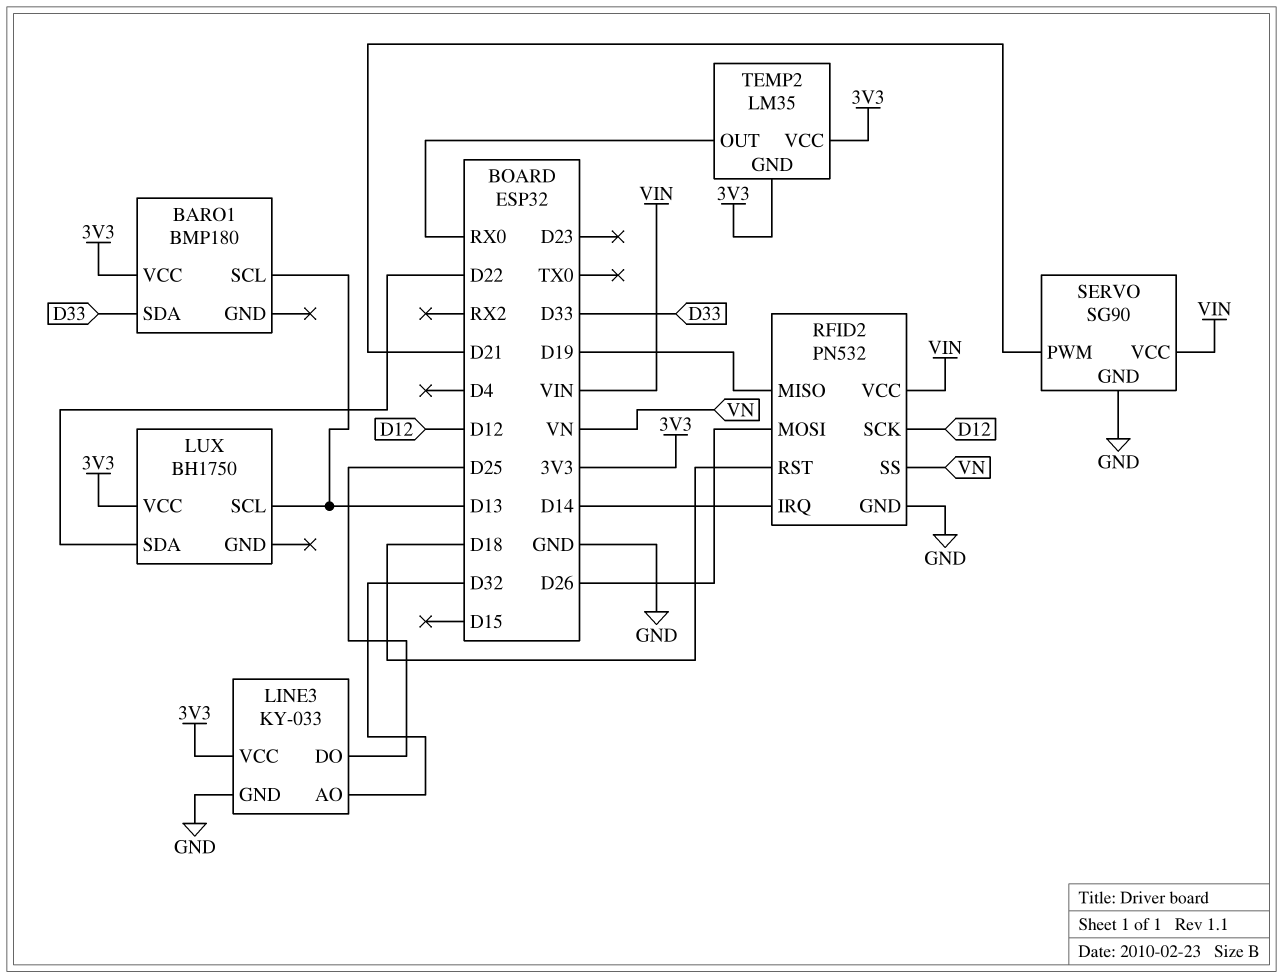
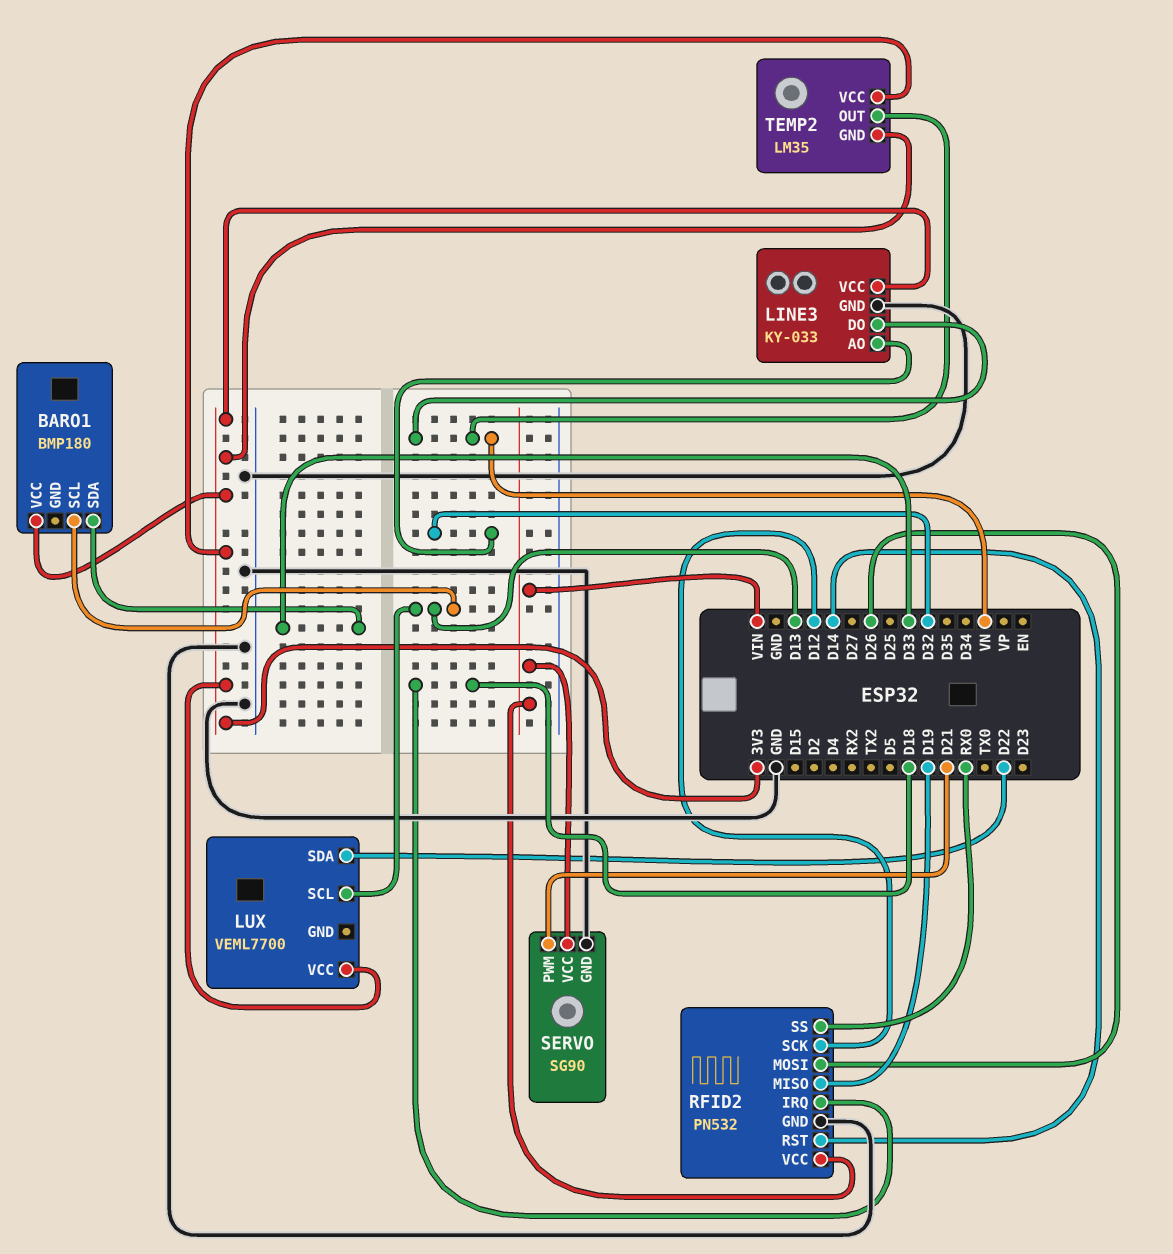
LINE3 pin DO: D25 -> VN
LUX: BH1750 -> VEML7700
RFID2 pin IRQ: D14 -> D18
RFID2 pin RST: D18 -> D14
RFID2 pin SS: VN -> RX0
TEMP2 pin OUT: RX0 -> VN

